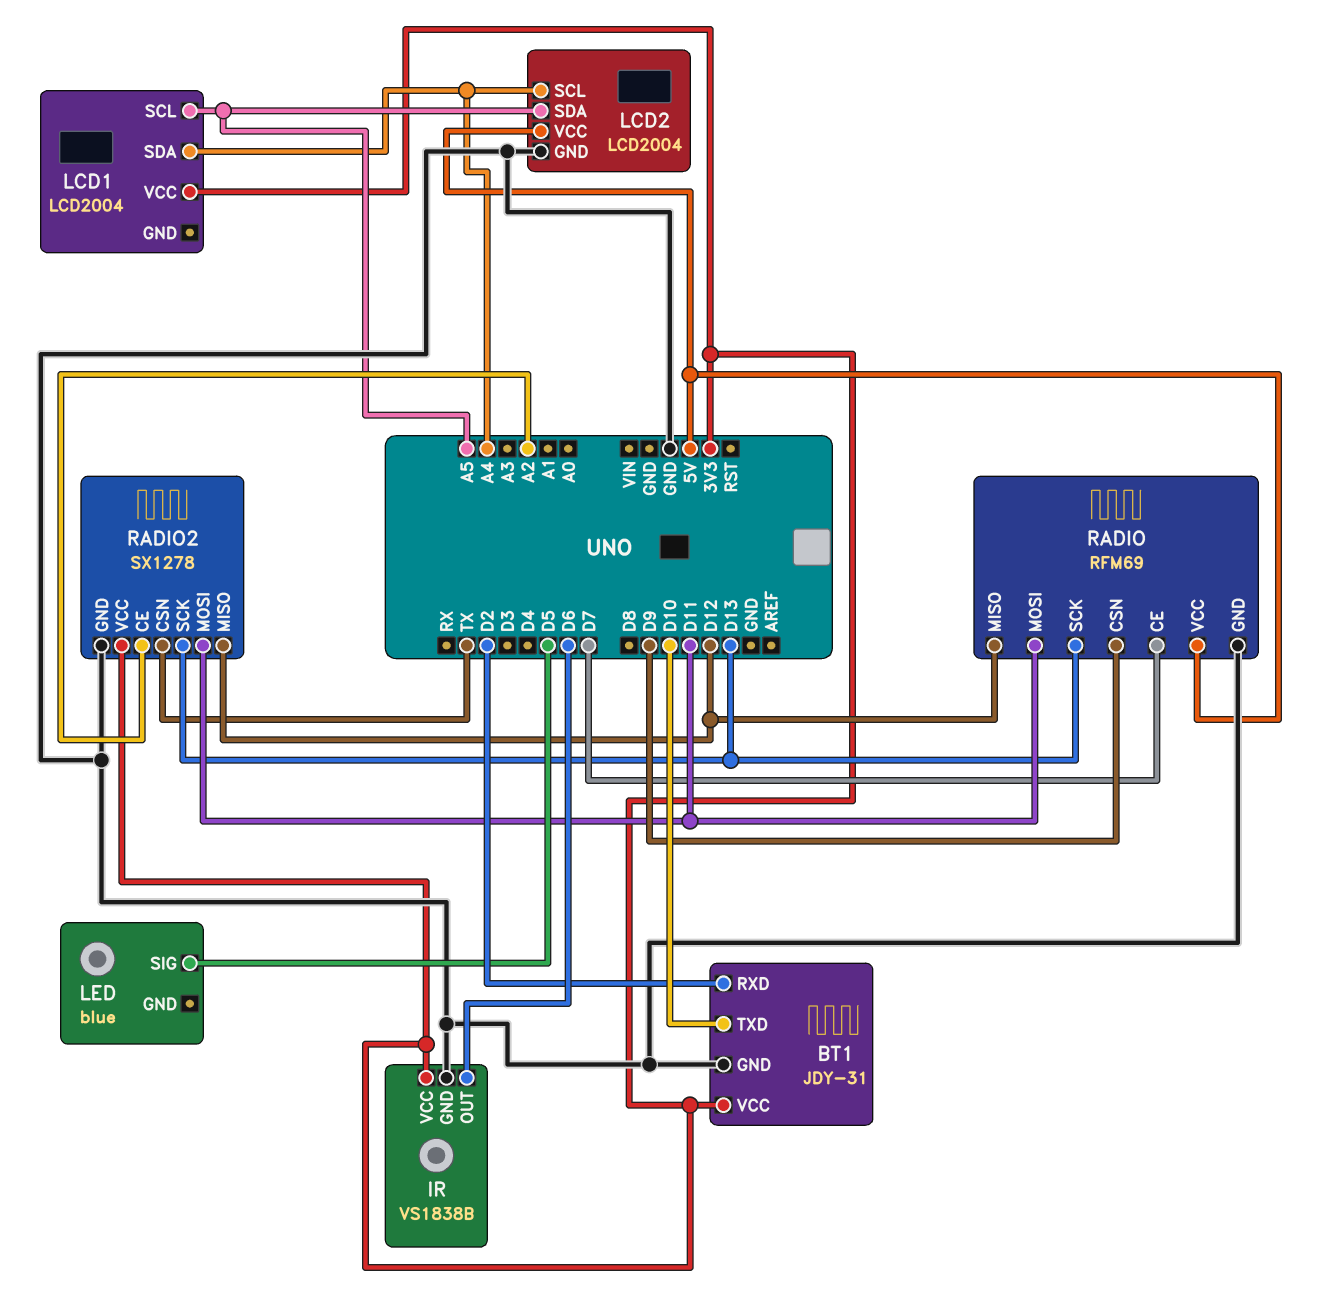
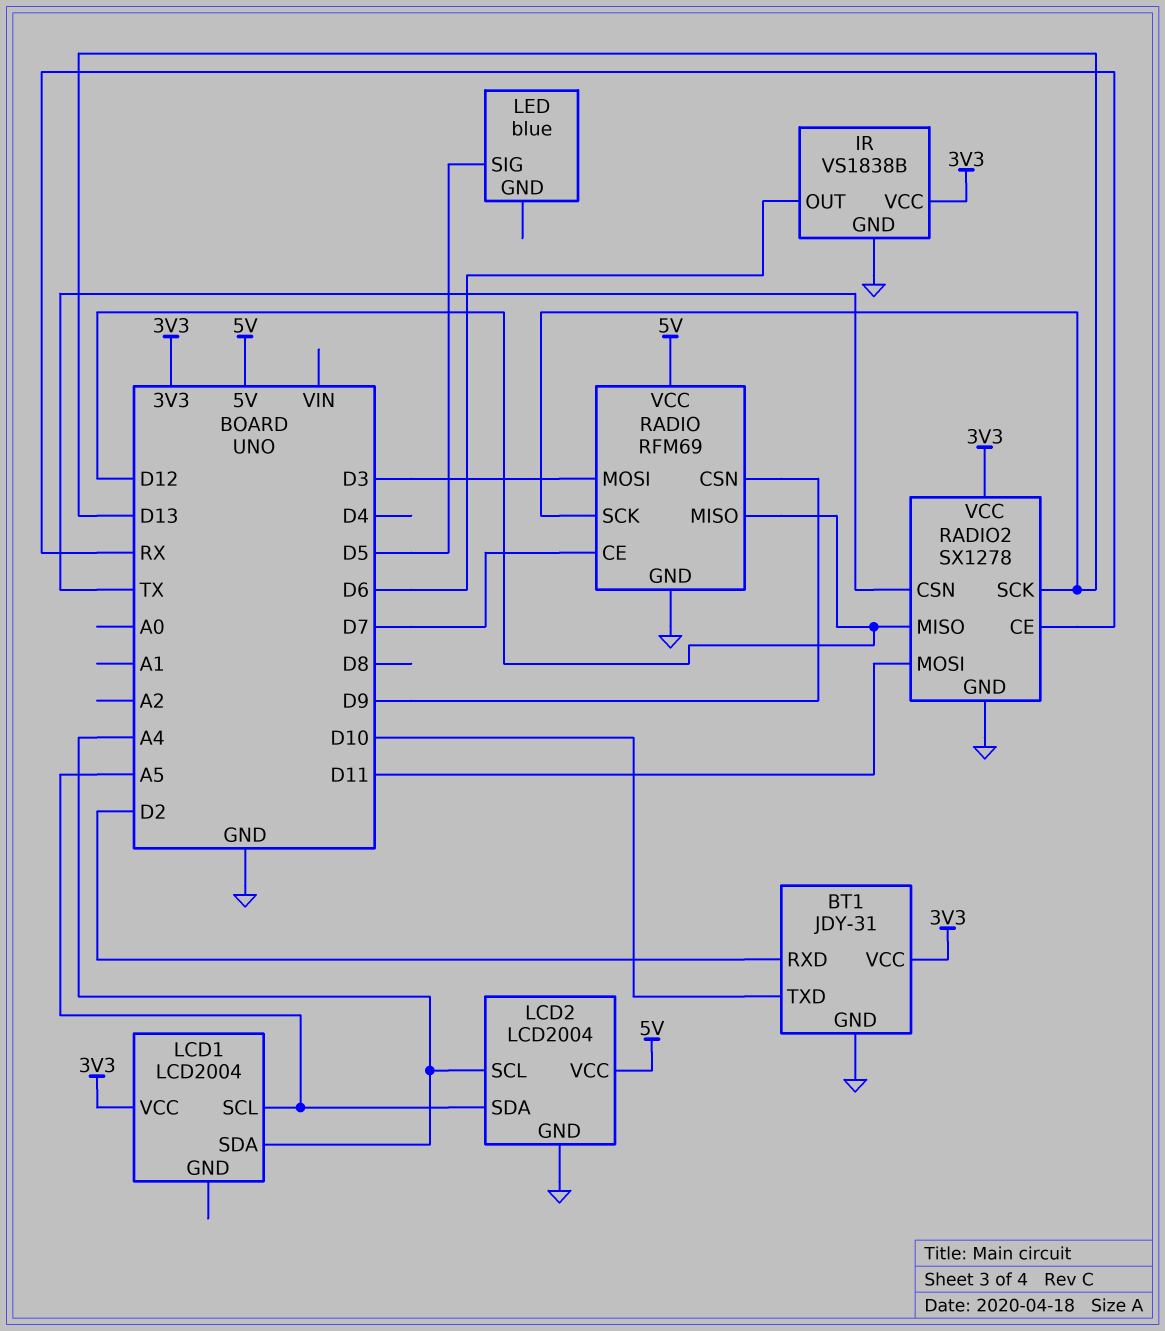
RADIO pin MOSI: D11 -> D3
RADIO2 pin CE: A2 -> RX

